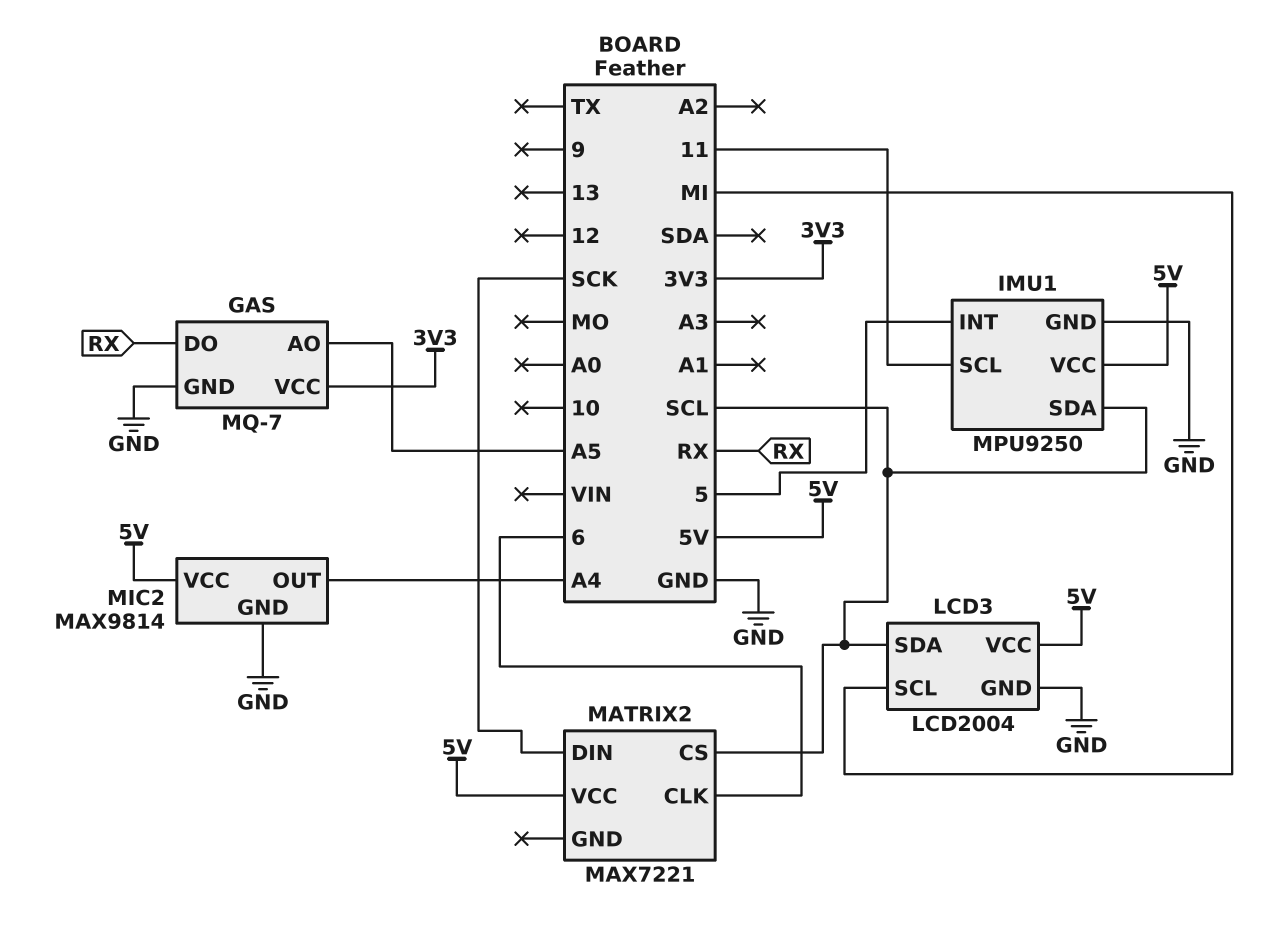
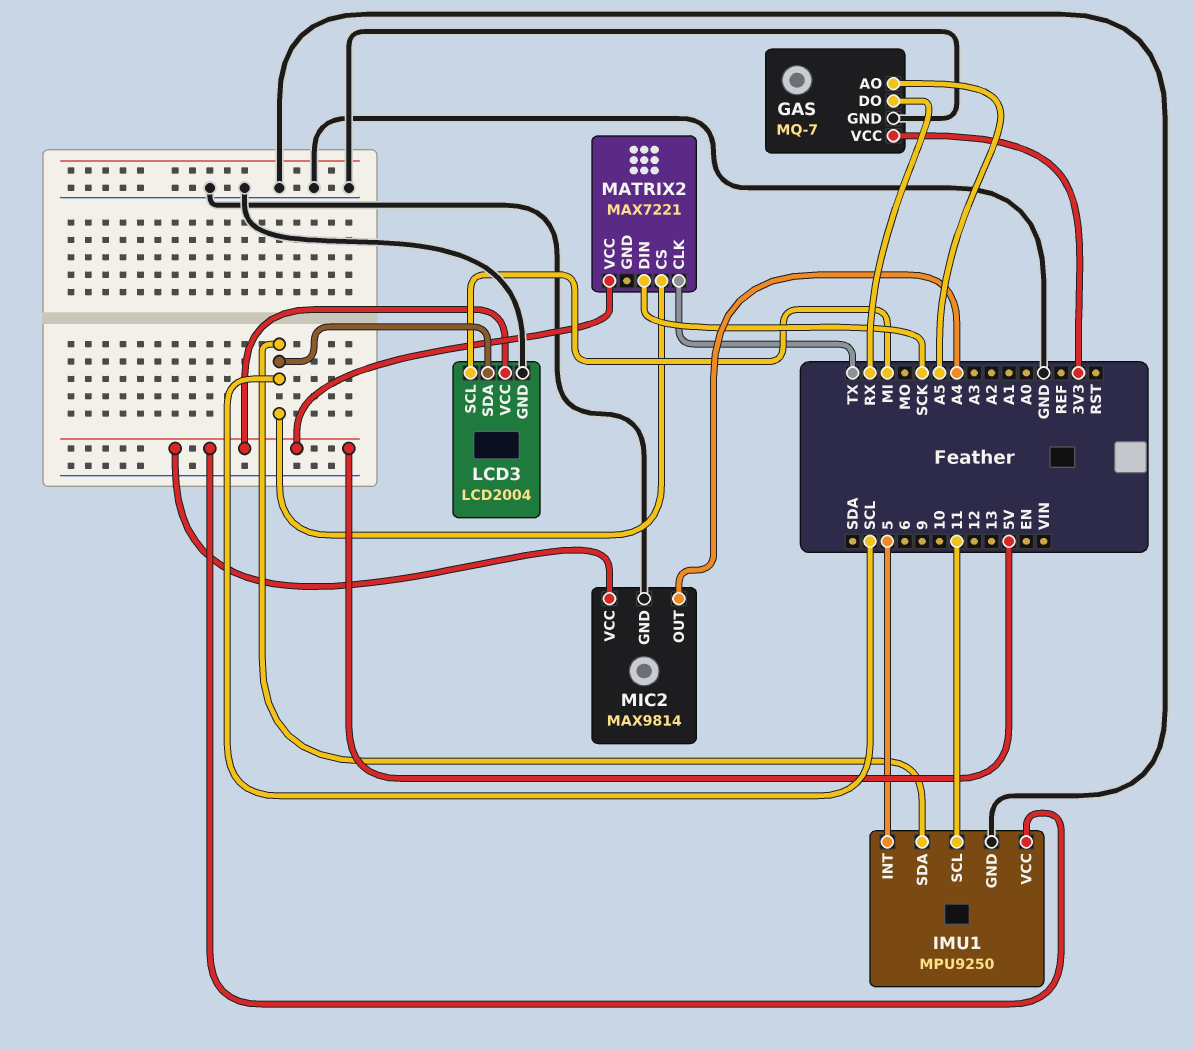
MATRIX2 pin CLK: 6 -> TX

